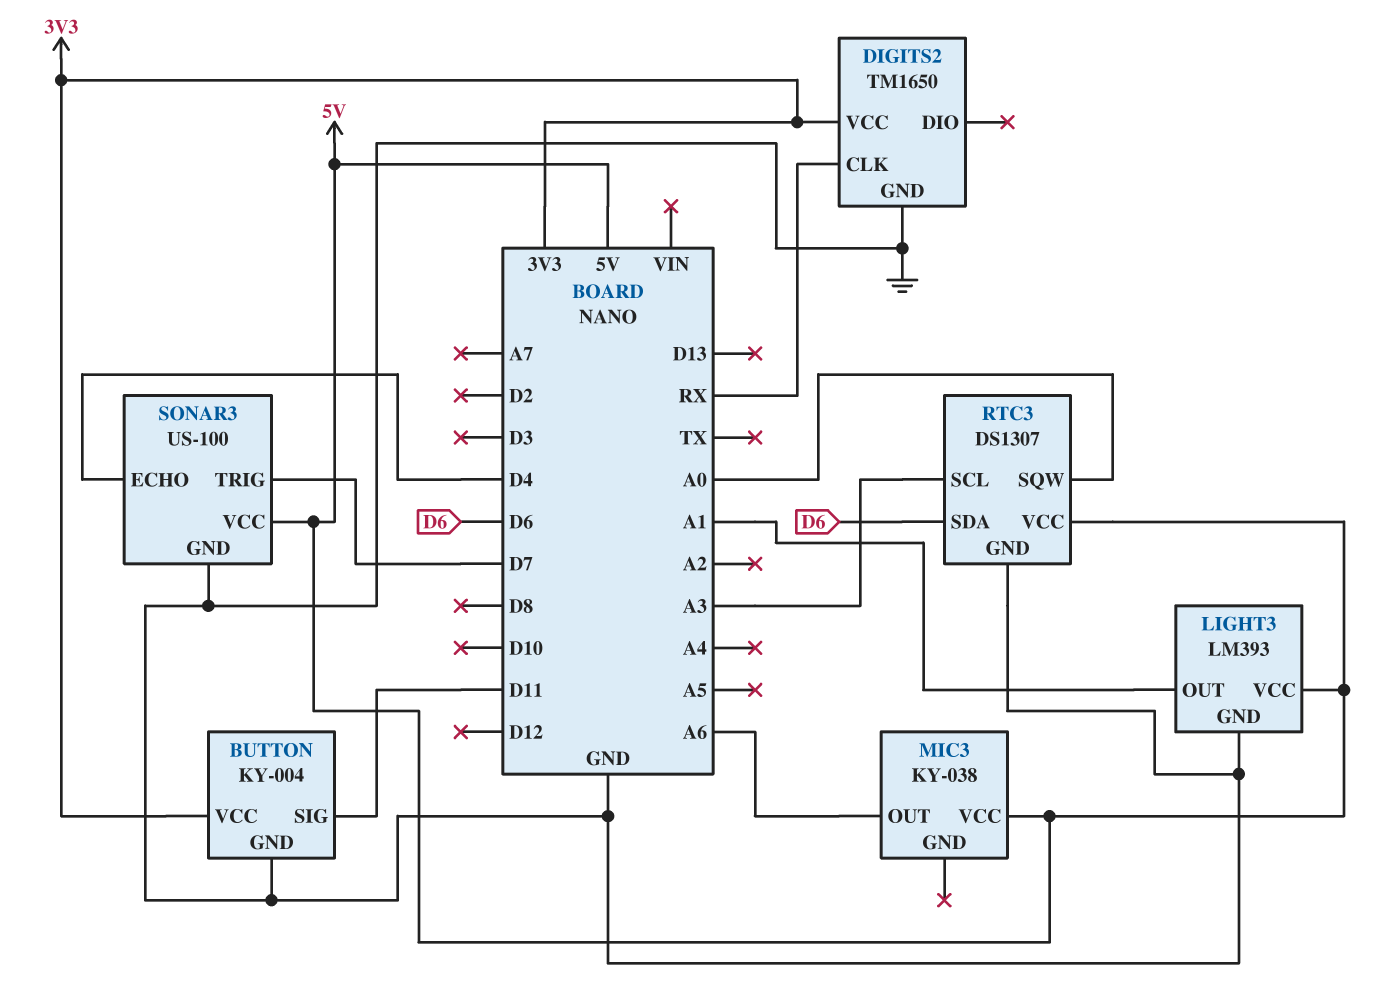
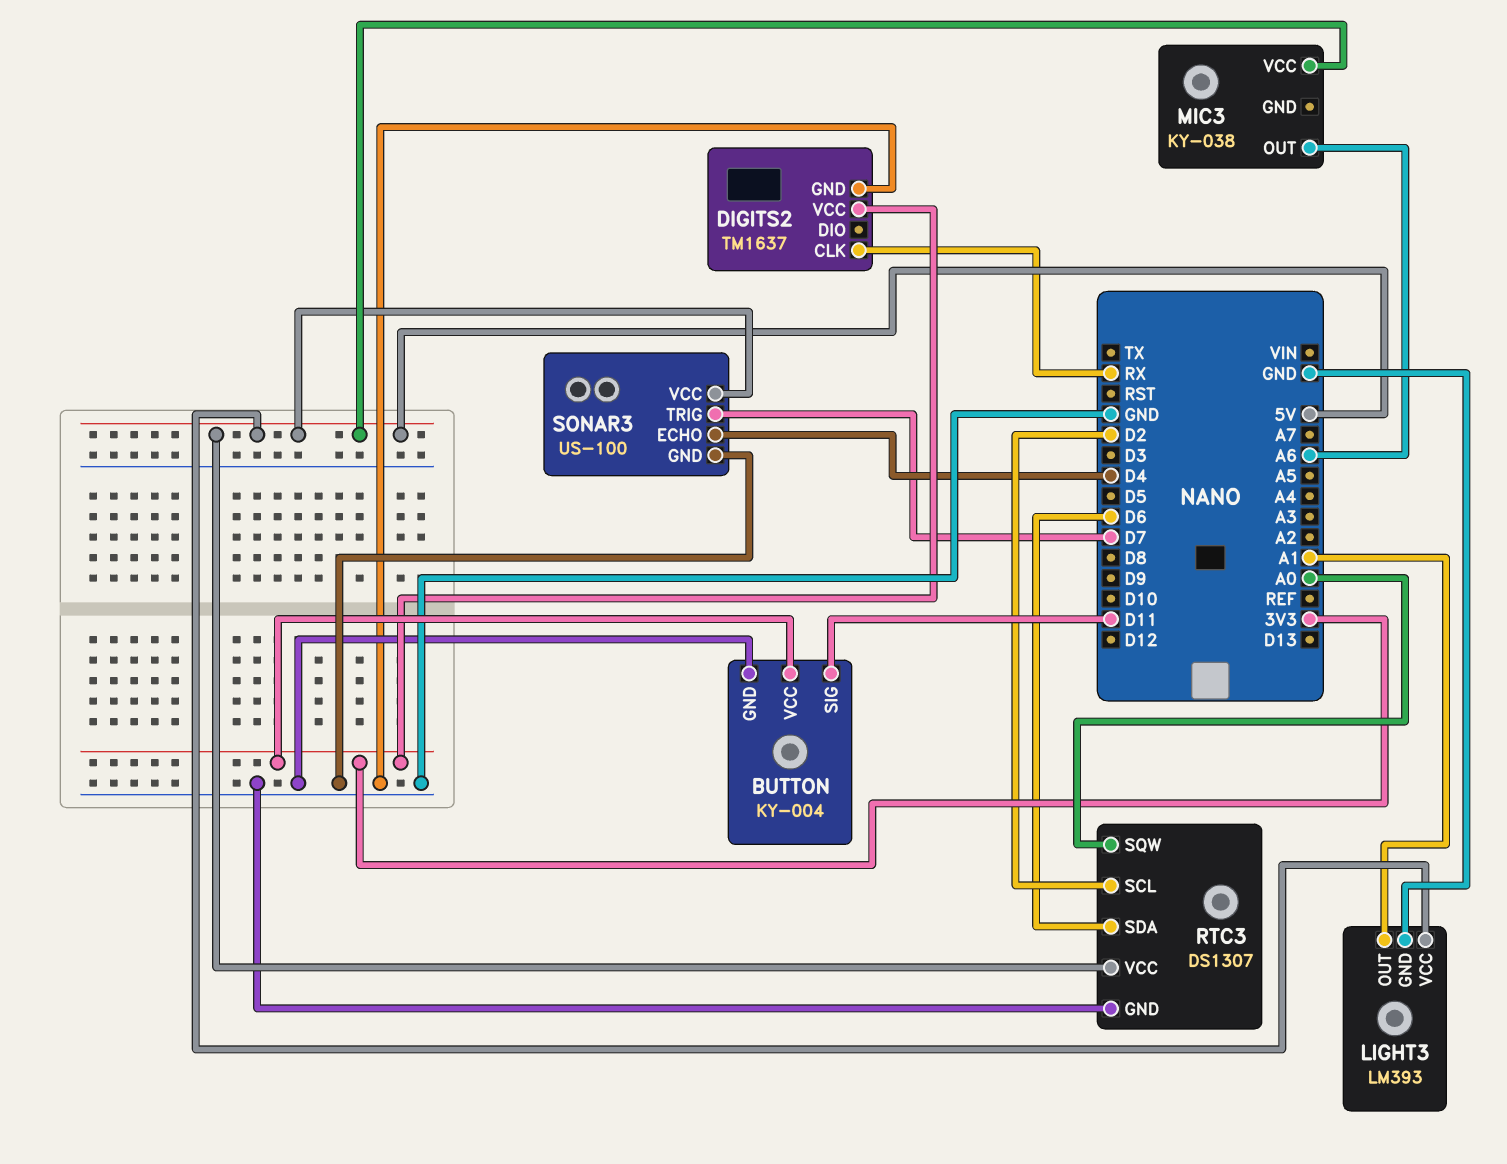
DIGITS2: TM1650 -> TM1637
RTC3 pin SCL: A3 -> D2

